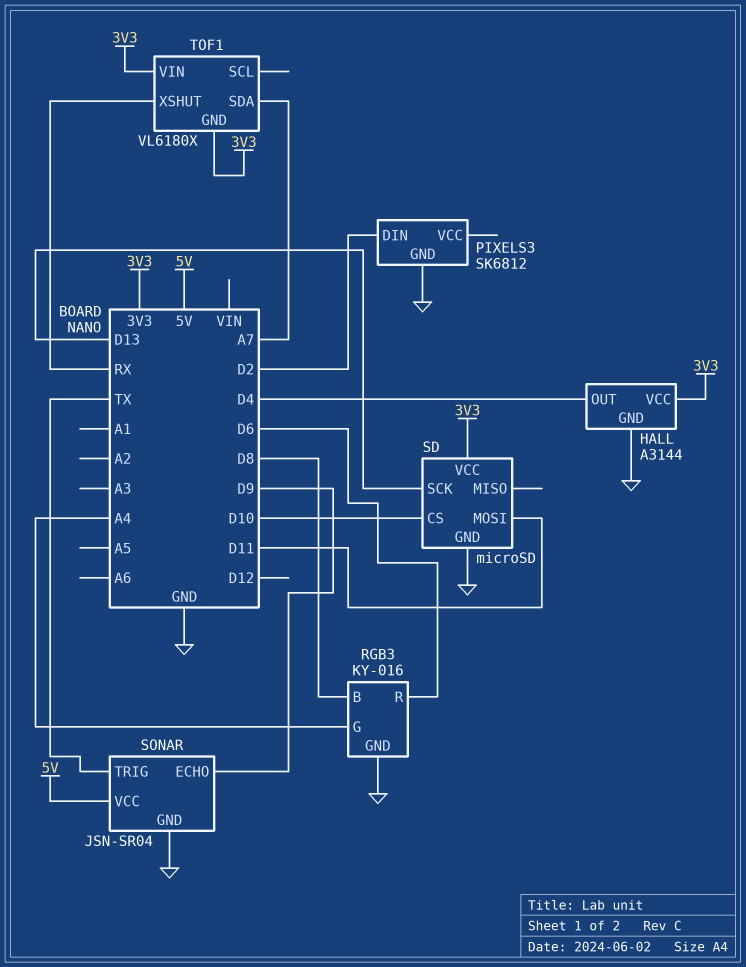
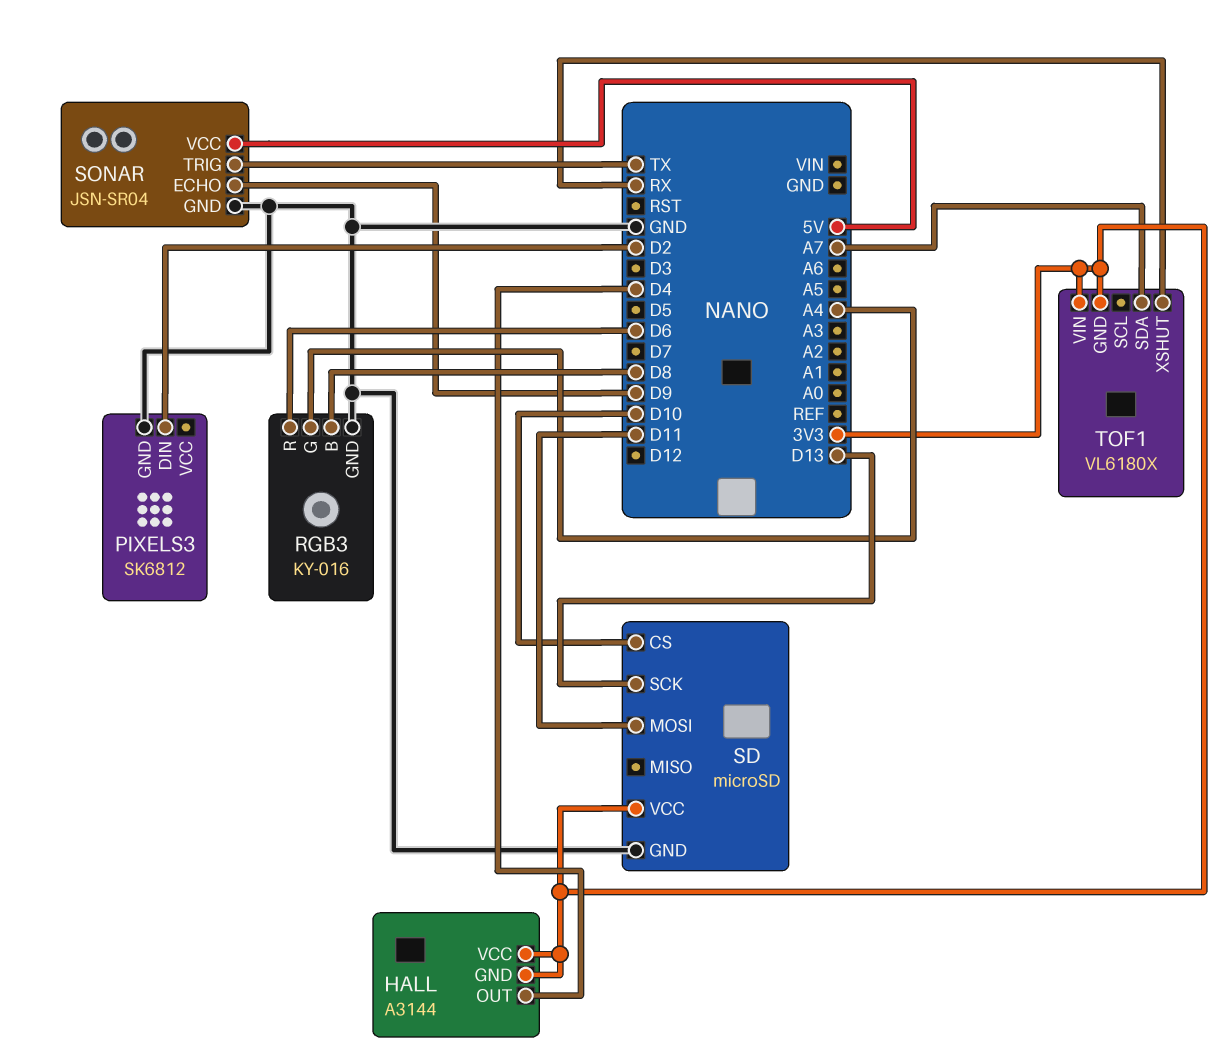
HALL pin GND: GND -> 3V3

